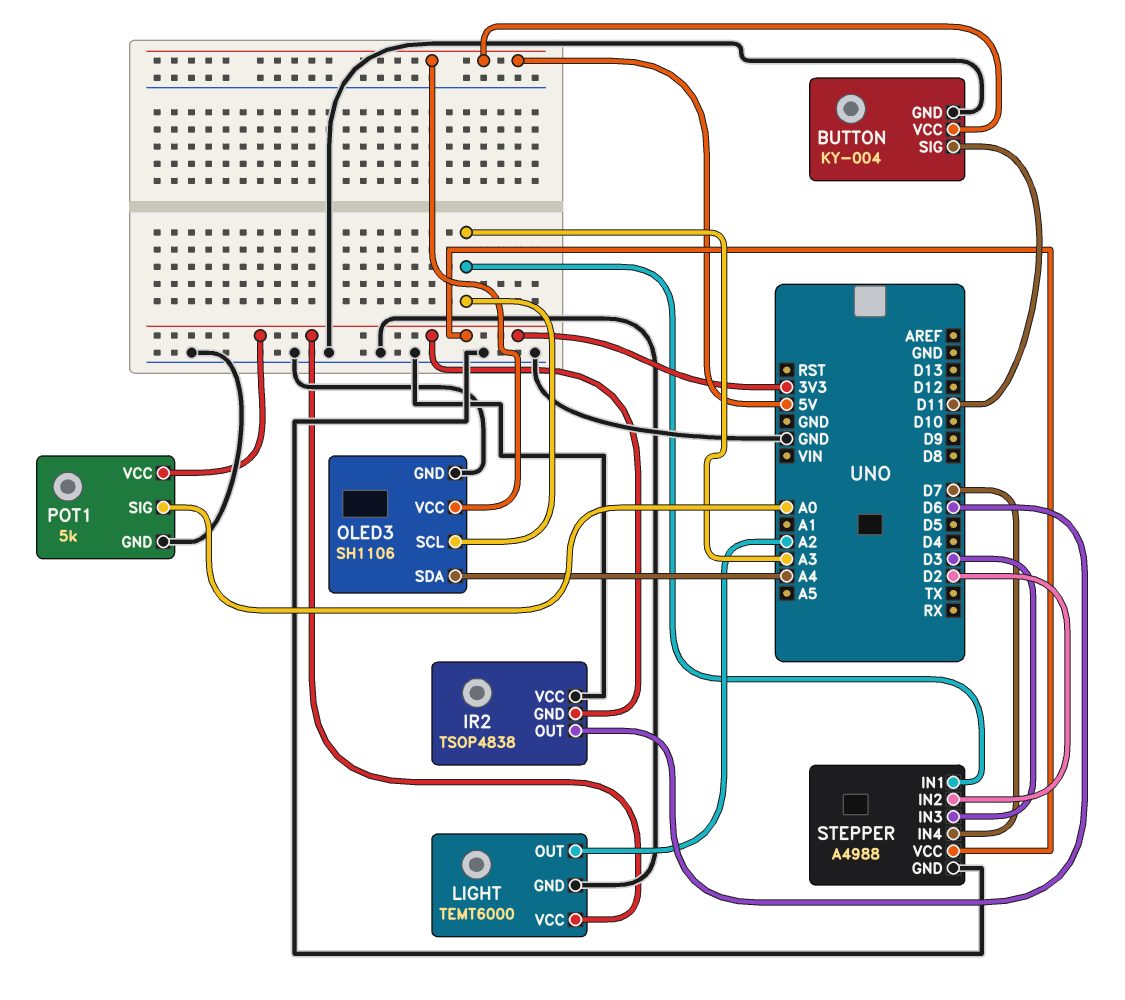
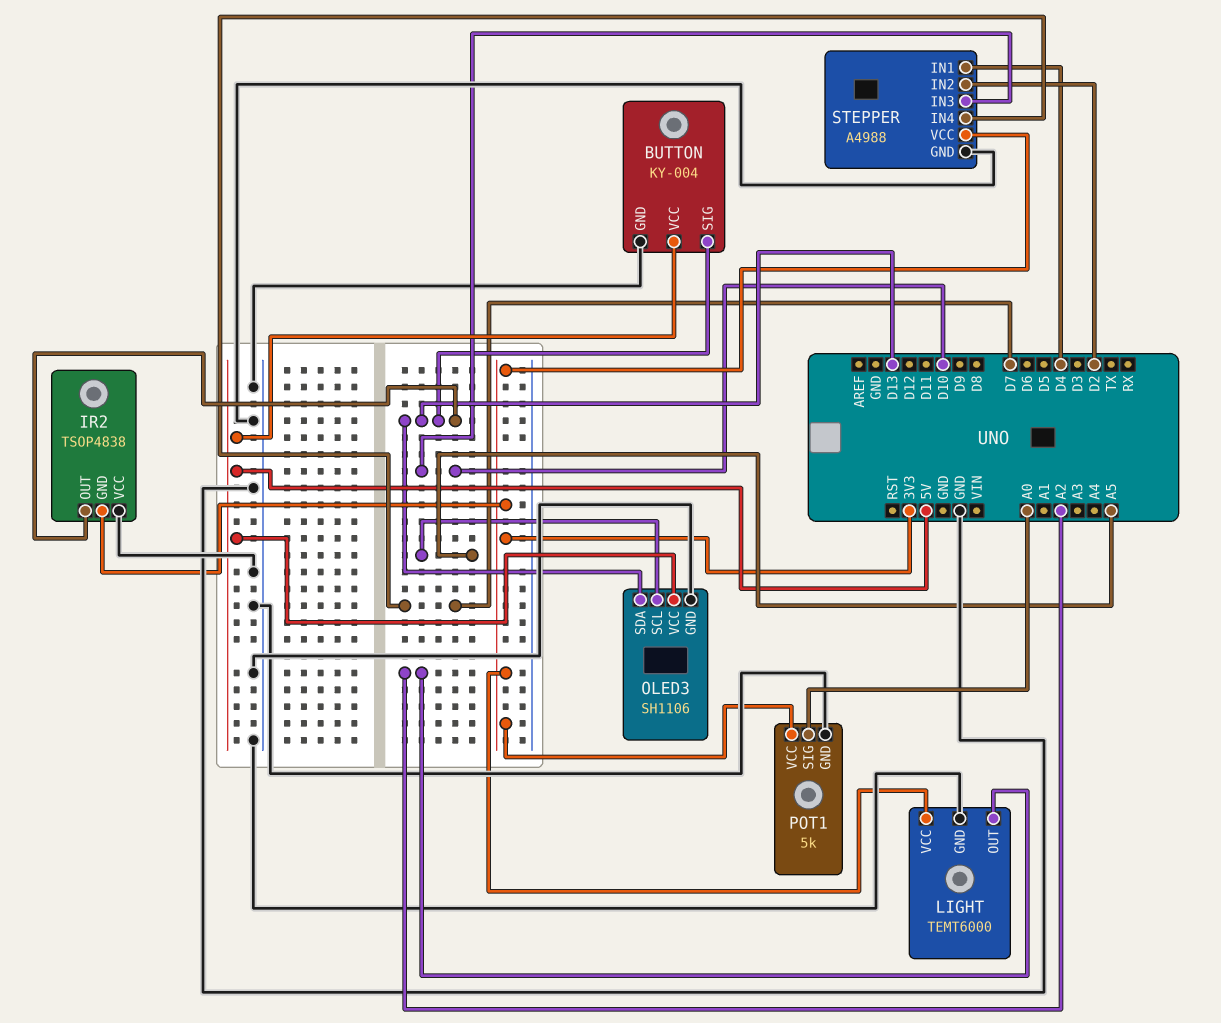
BUTTON pin SIG: D11 -> D13
IR2 pin OUT: D6 -> D13
OLED3 pin SCL: A3 -> A5
OLED3 pin SDA: A4 -> D13
STEPPER pin IN1: A3 -> D4
STEPPER pin IN3: D3 -> D10

